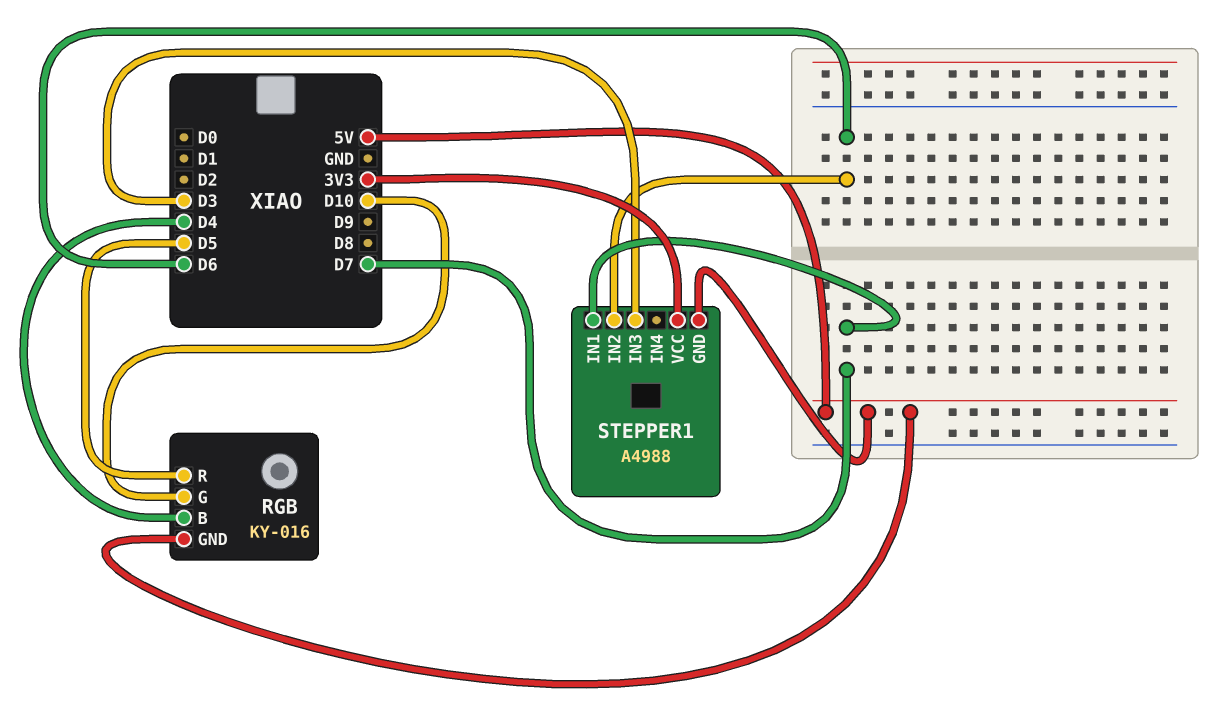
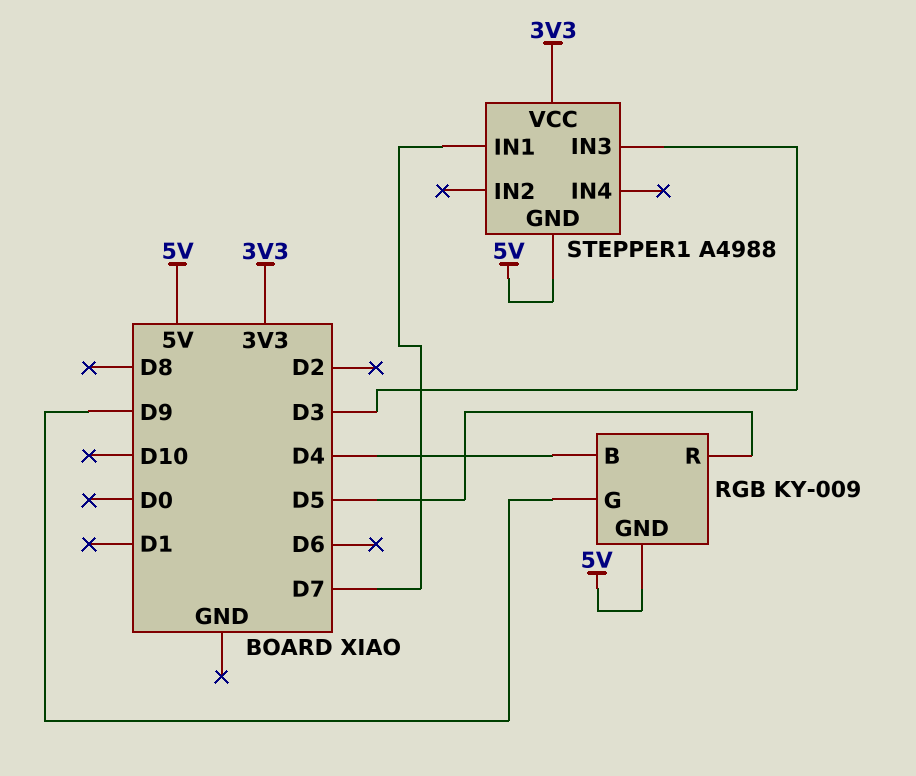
RGB: KY-016 -> KY-009
RGB pin G: D10 -> D9
STEPPER1 pin IN2: D6 -> none

